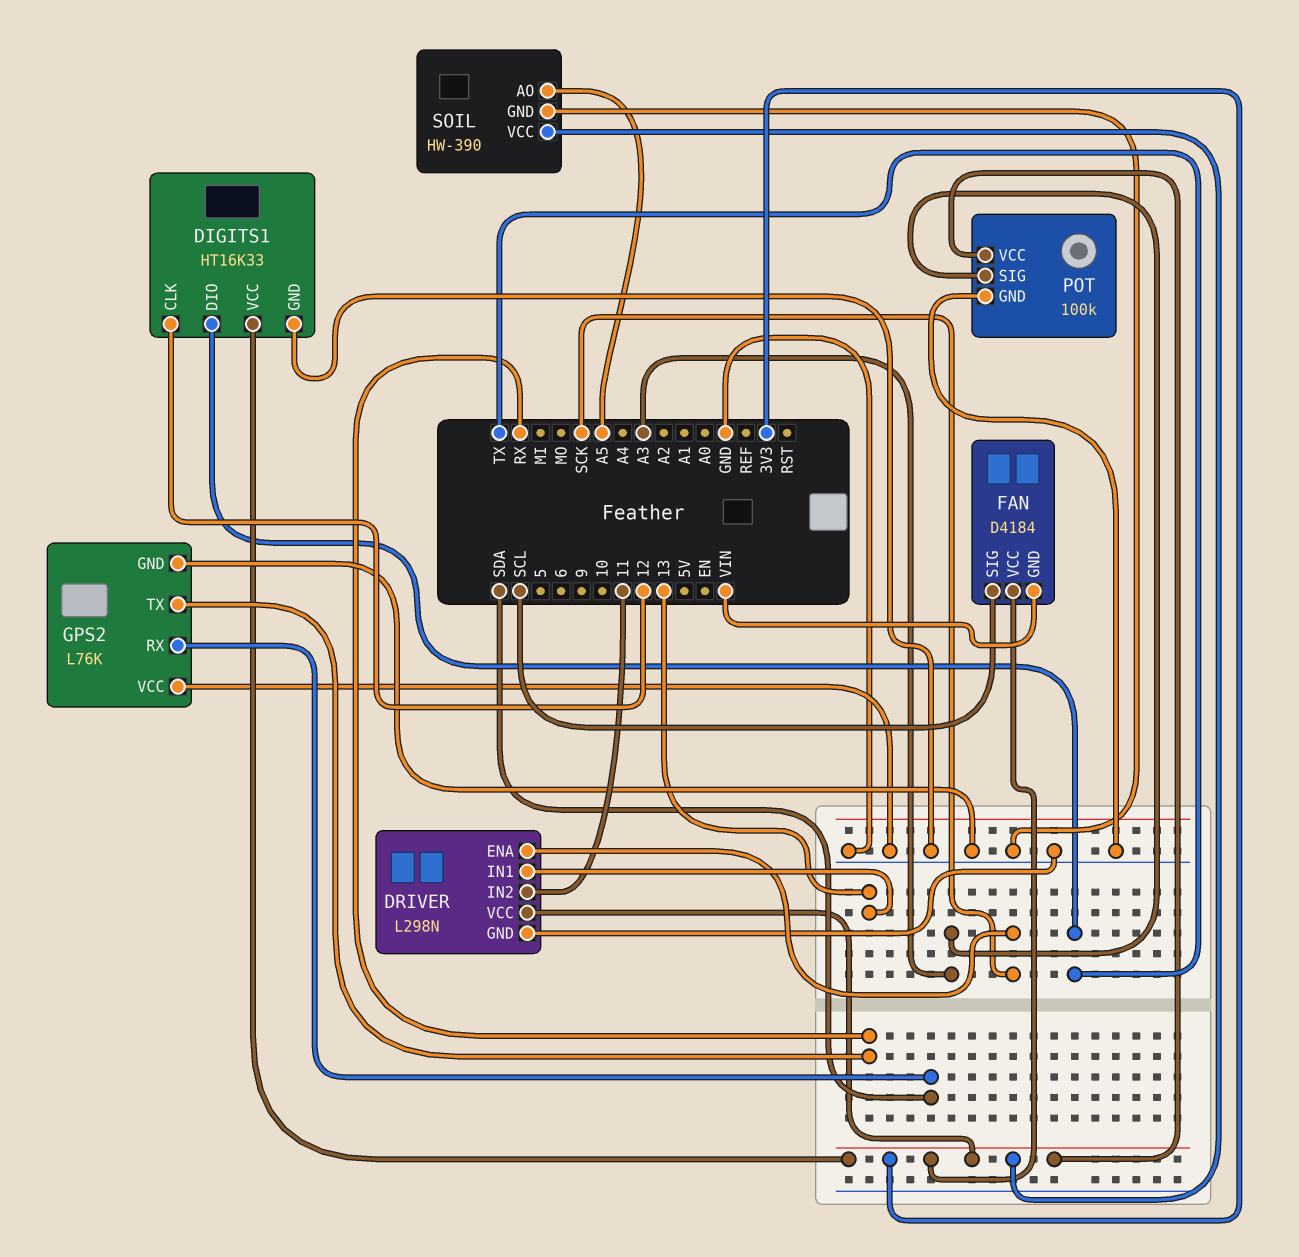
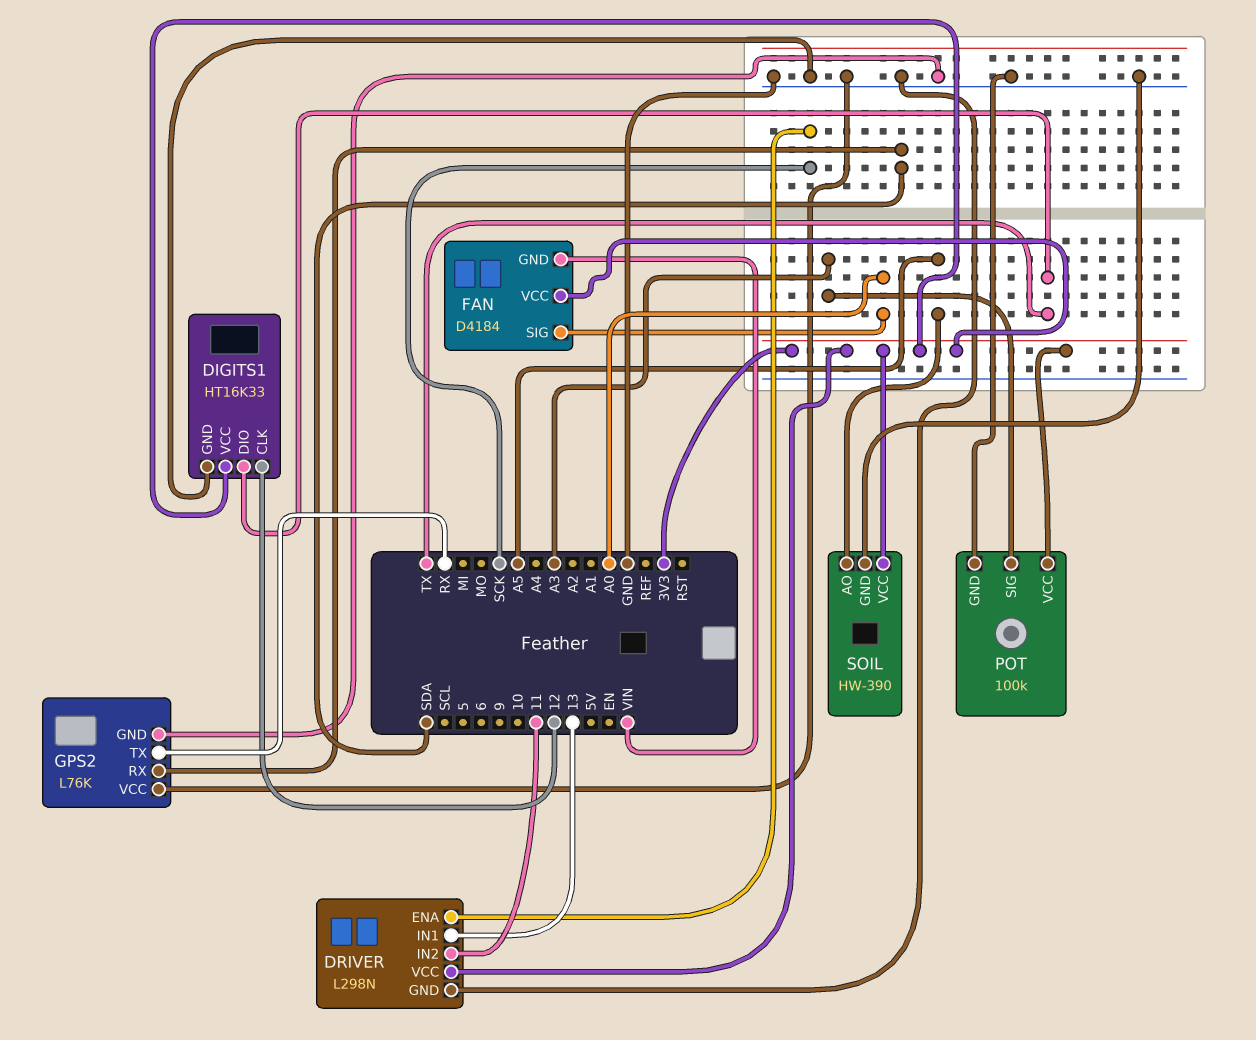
FAN pin SIG: SCL -> A0

